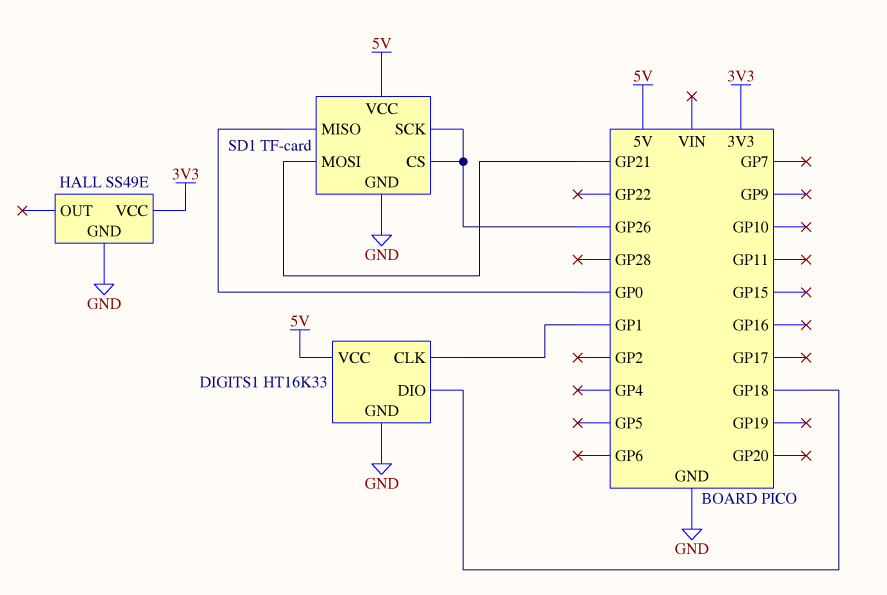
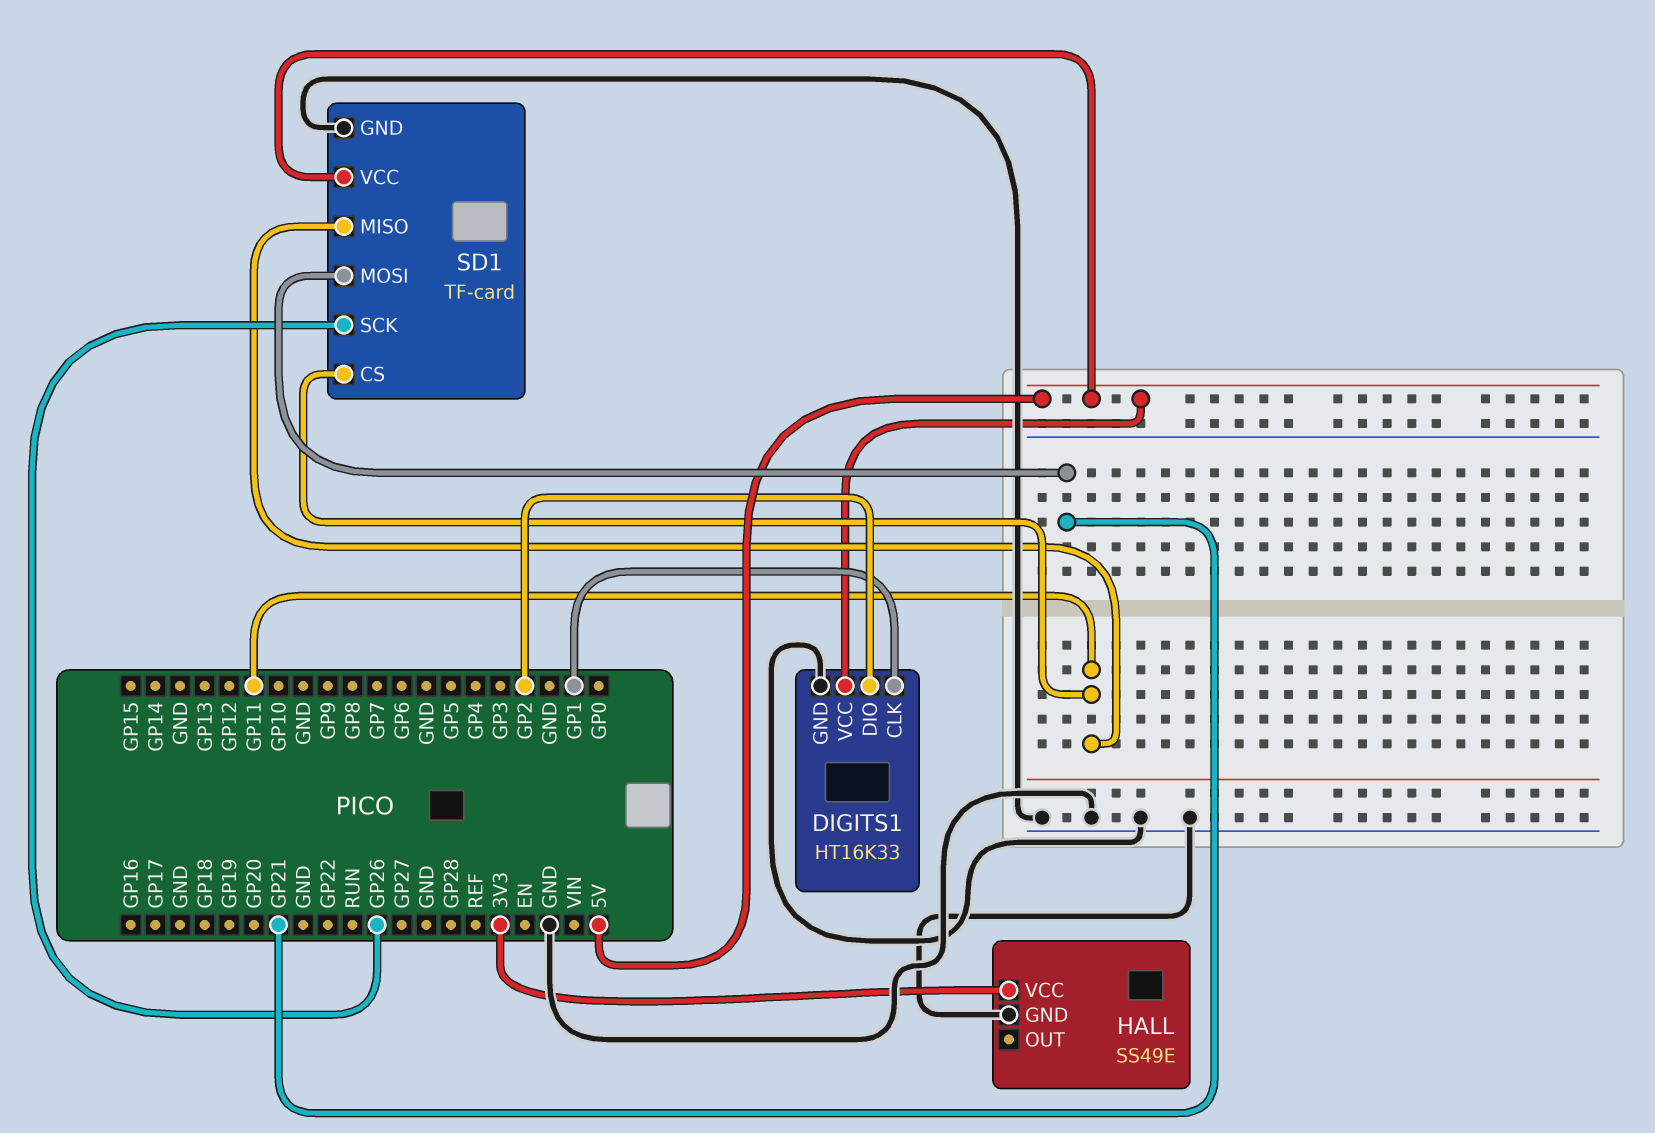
DIGITS1 pin DIO: GP18 -> GP2
SD1 pin CS: GP26 -> GP11
SD1 pin MISO: GP0 -> GP11

